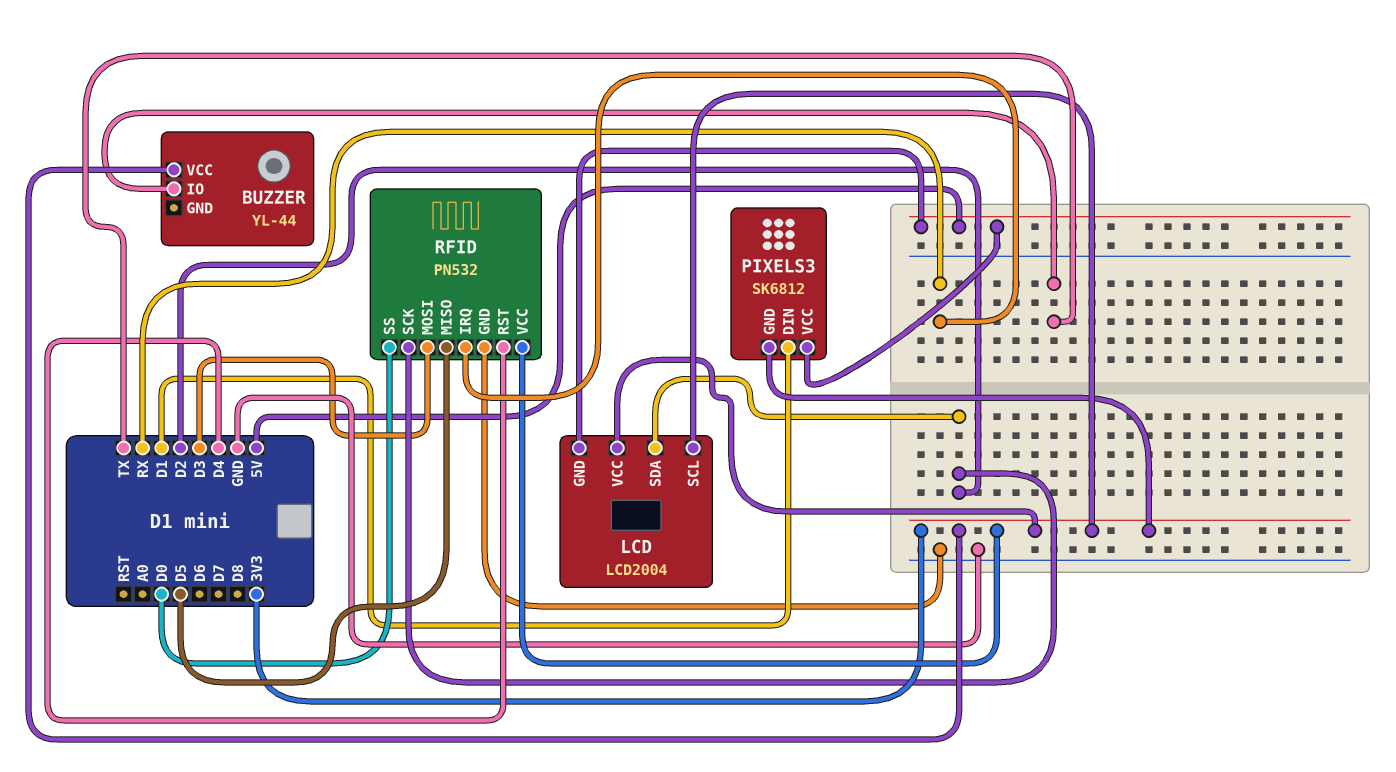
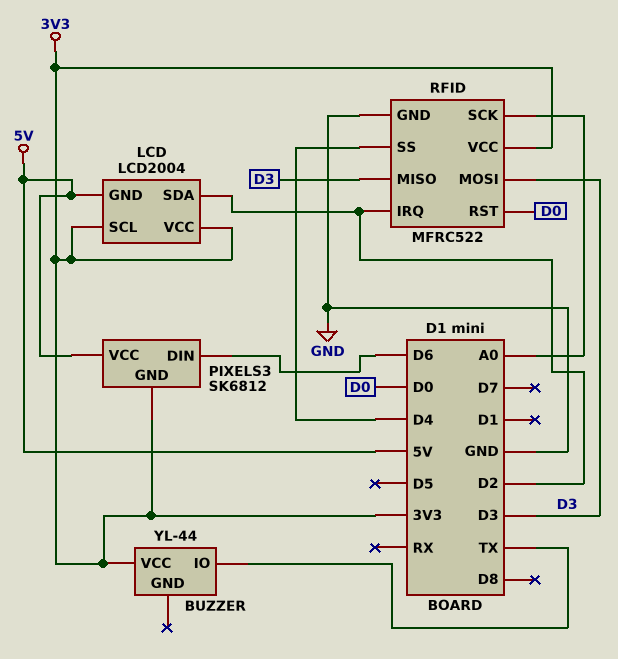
PIXELS3 pin DIN: D1 -> D6
RFID: PN532 -> MFRC522
RFID pin IRQ: RX -> D2
RFID pin MISO: D5 -> D3
RFID pin RST: D4 -> D0
RFID pin SCK: D2 -> A0
RFID pin SS: D0 -> D4

